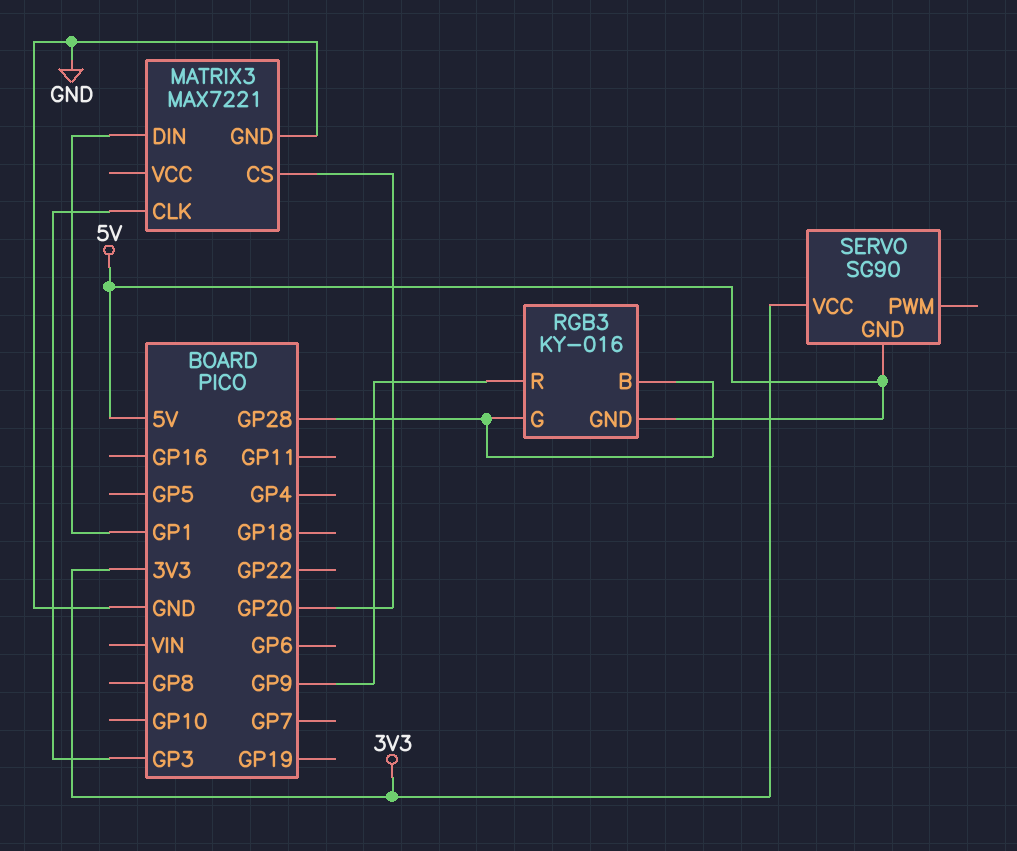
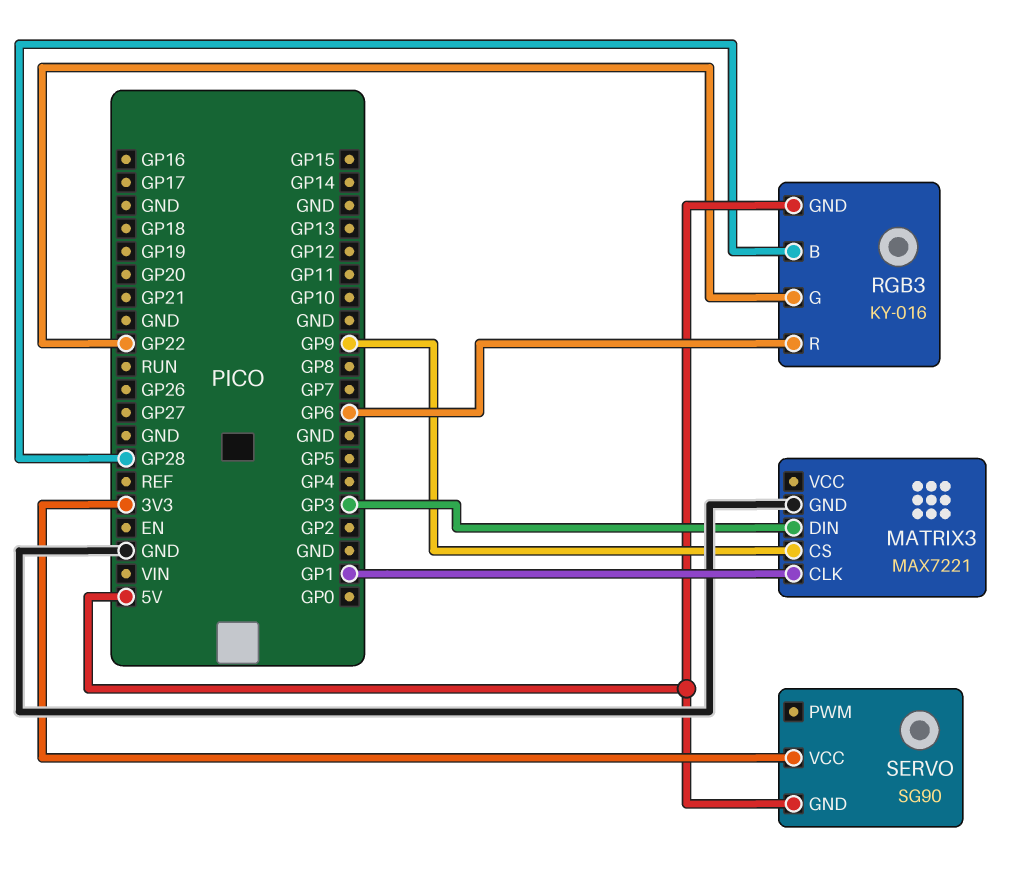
MATRIX3 pin CLK: GP3 -> GP1
MATRIX3 pin CS: GP20 -> GP9
MATRIX3 pin DIN: GP1 -> GP3
RGB3 pin G: GP28 -> GP22
RGB3 pin R: GP9 -> GP6

